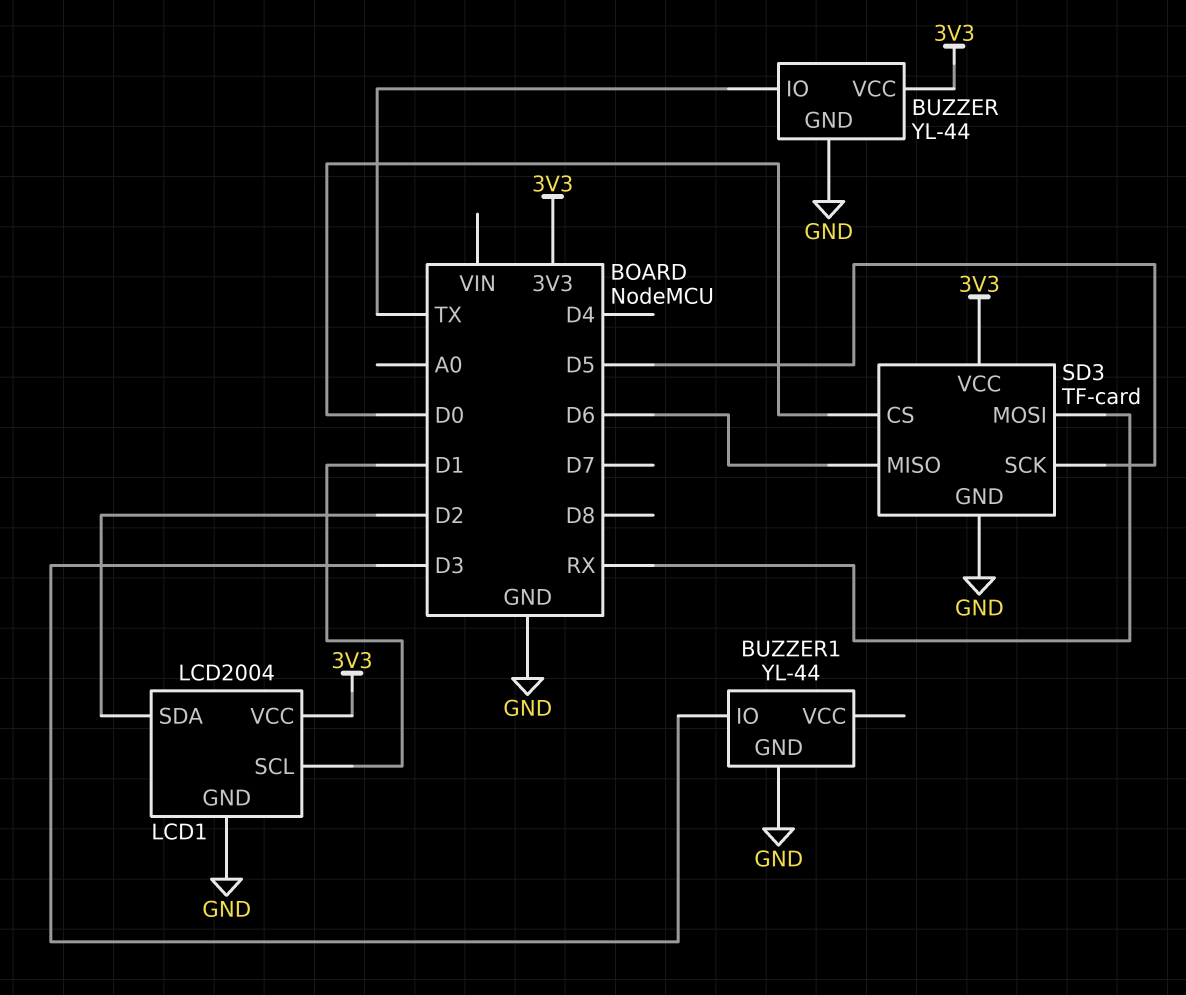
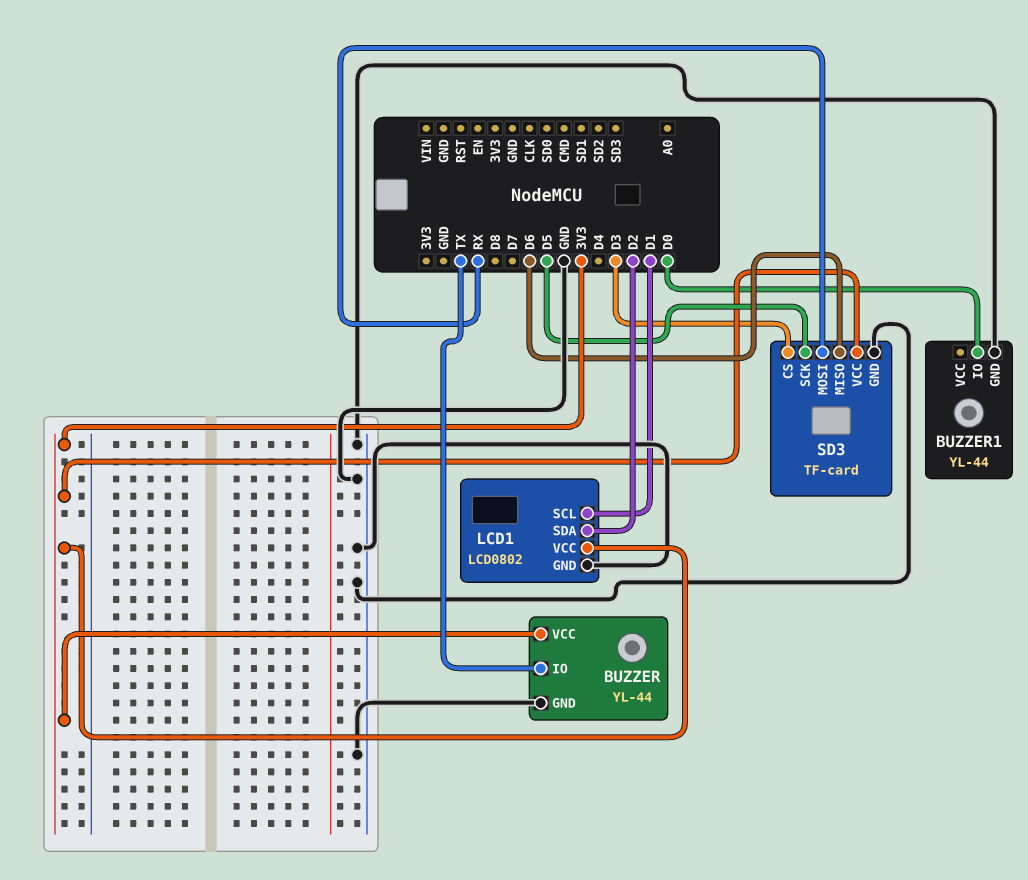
BUZZER1 pin IO: D3 -> D0
LCD1: LCD2004 -> LCD0802
SD3 pin CS: D0 -> D3

